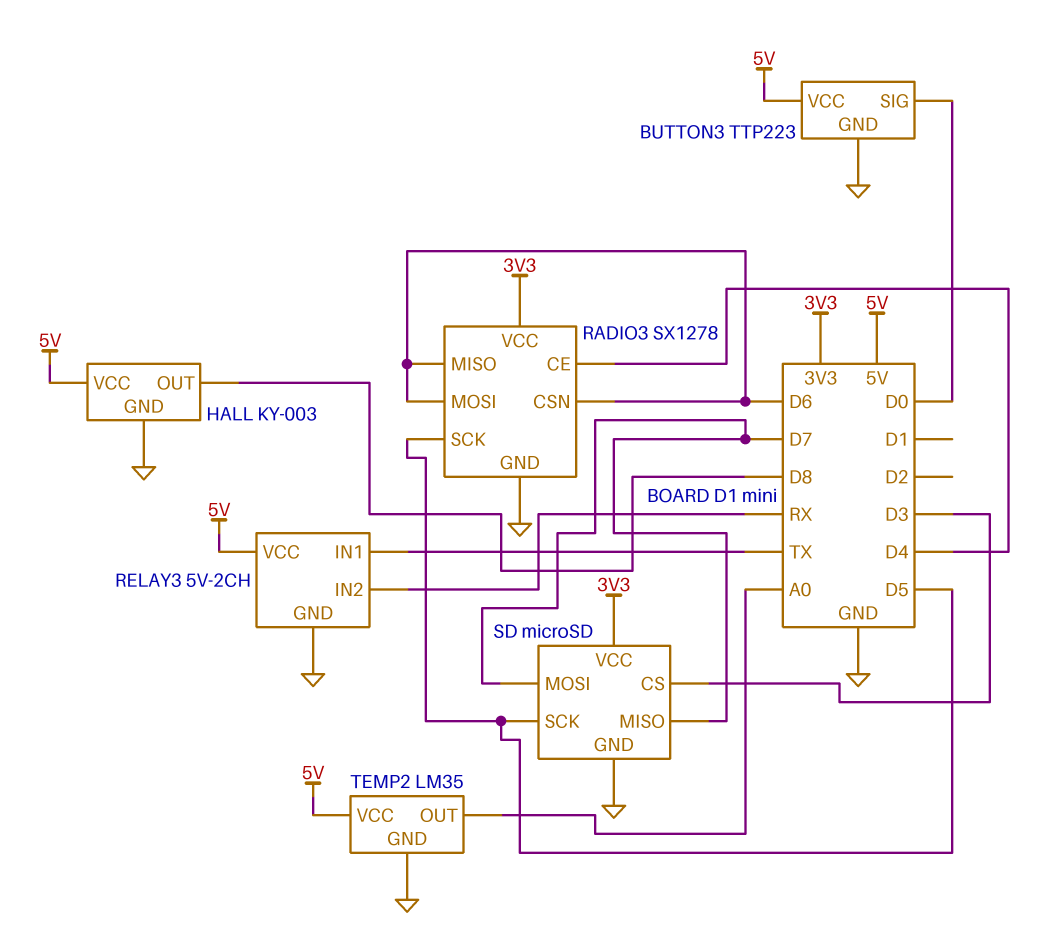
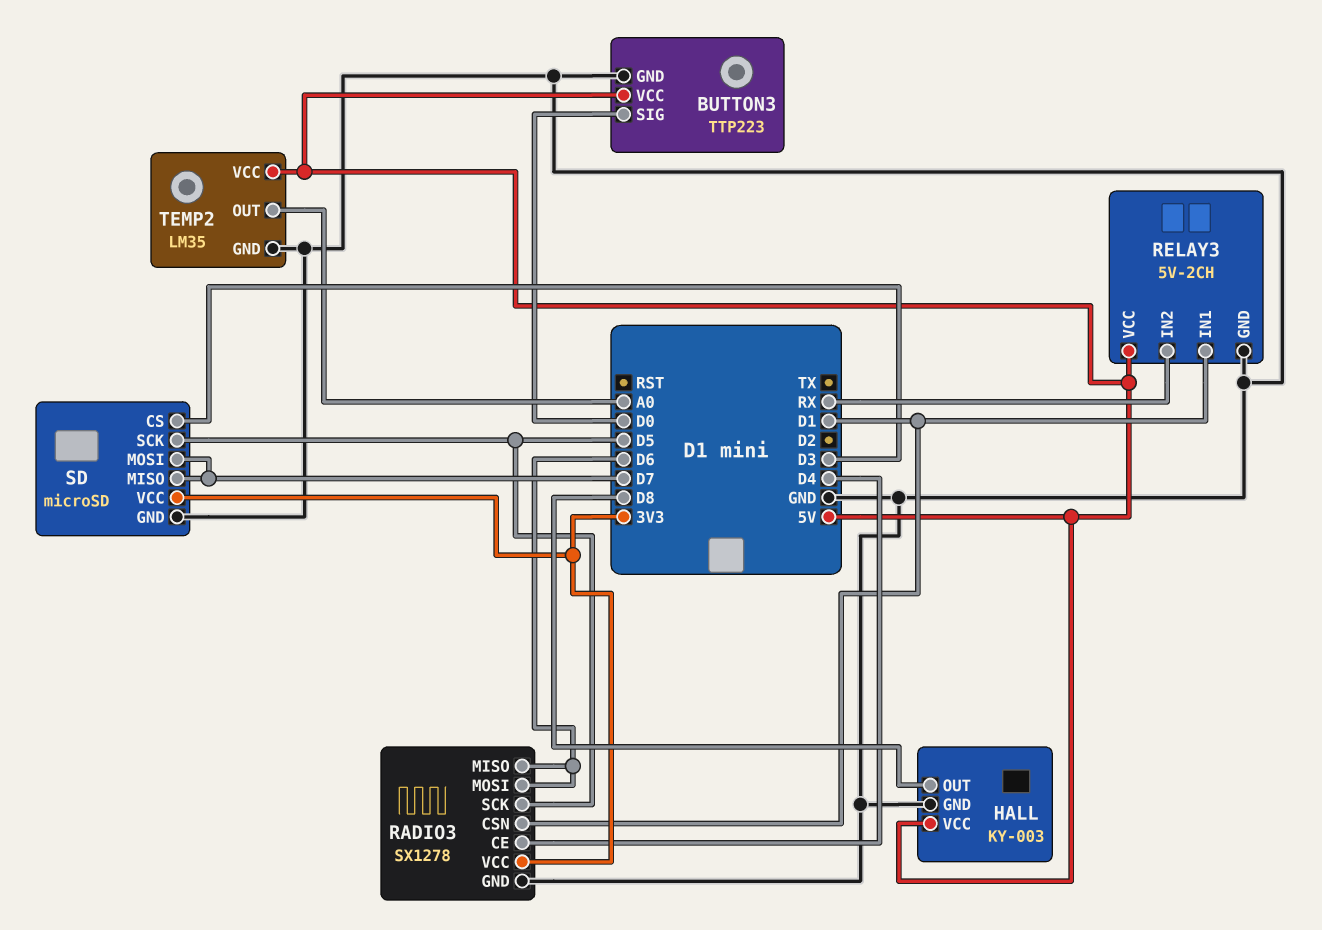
RADIO3 pin CSN: D6 -> D1
RELAY3 pin IN1: TX -> D1

